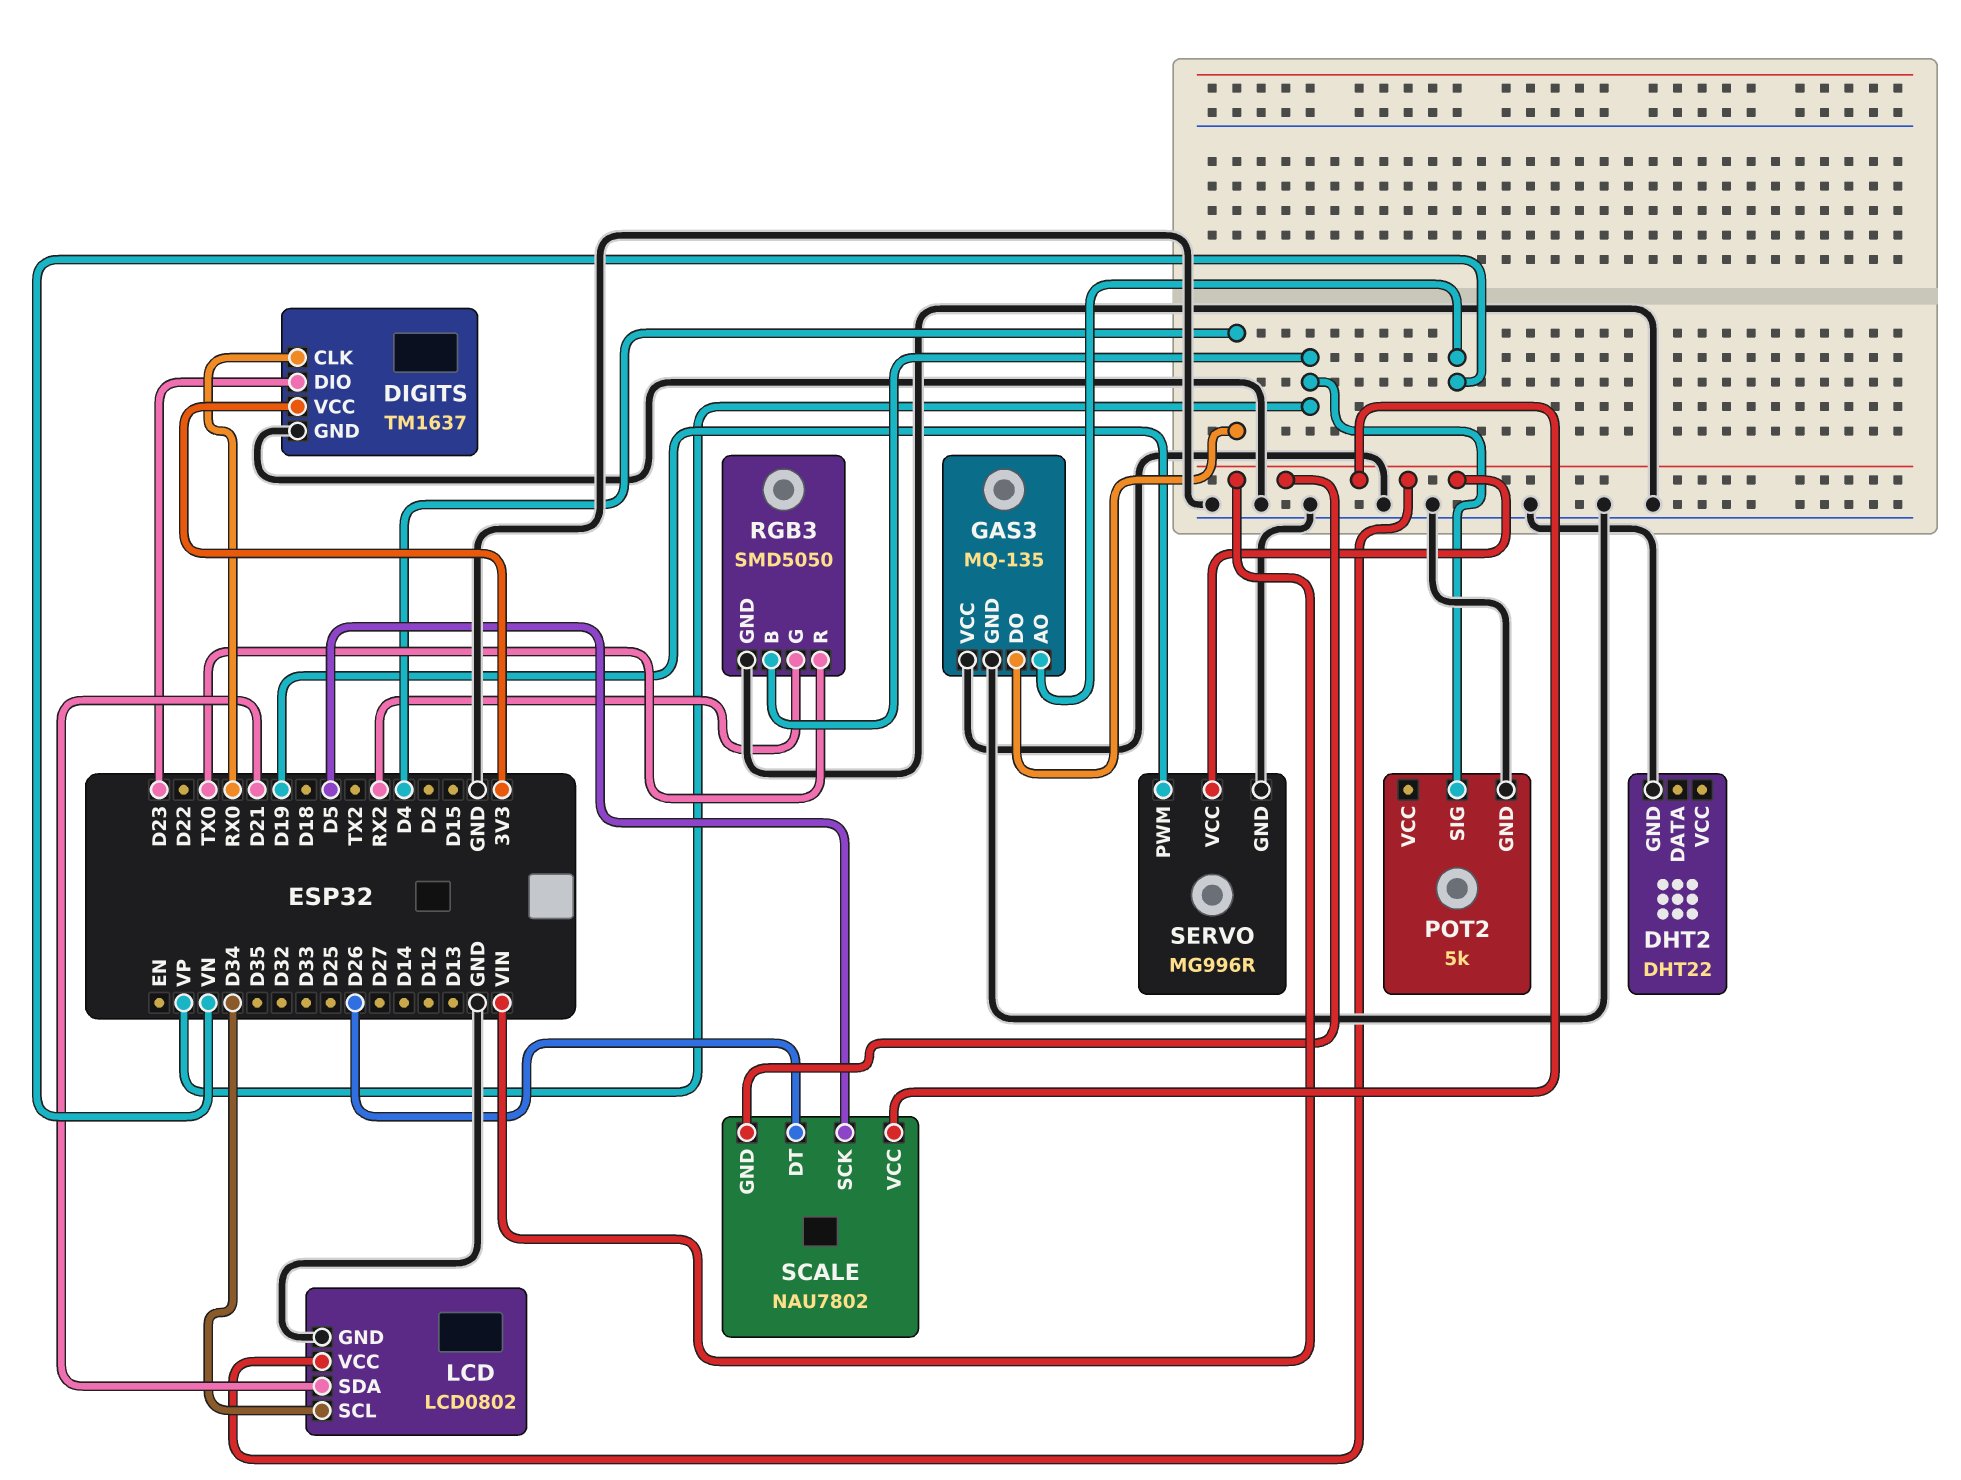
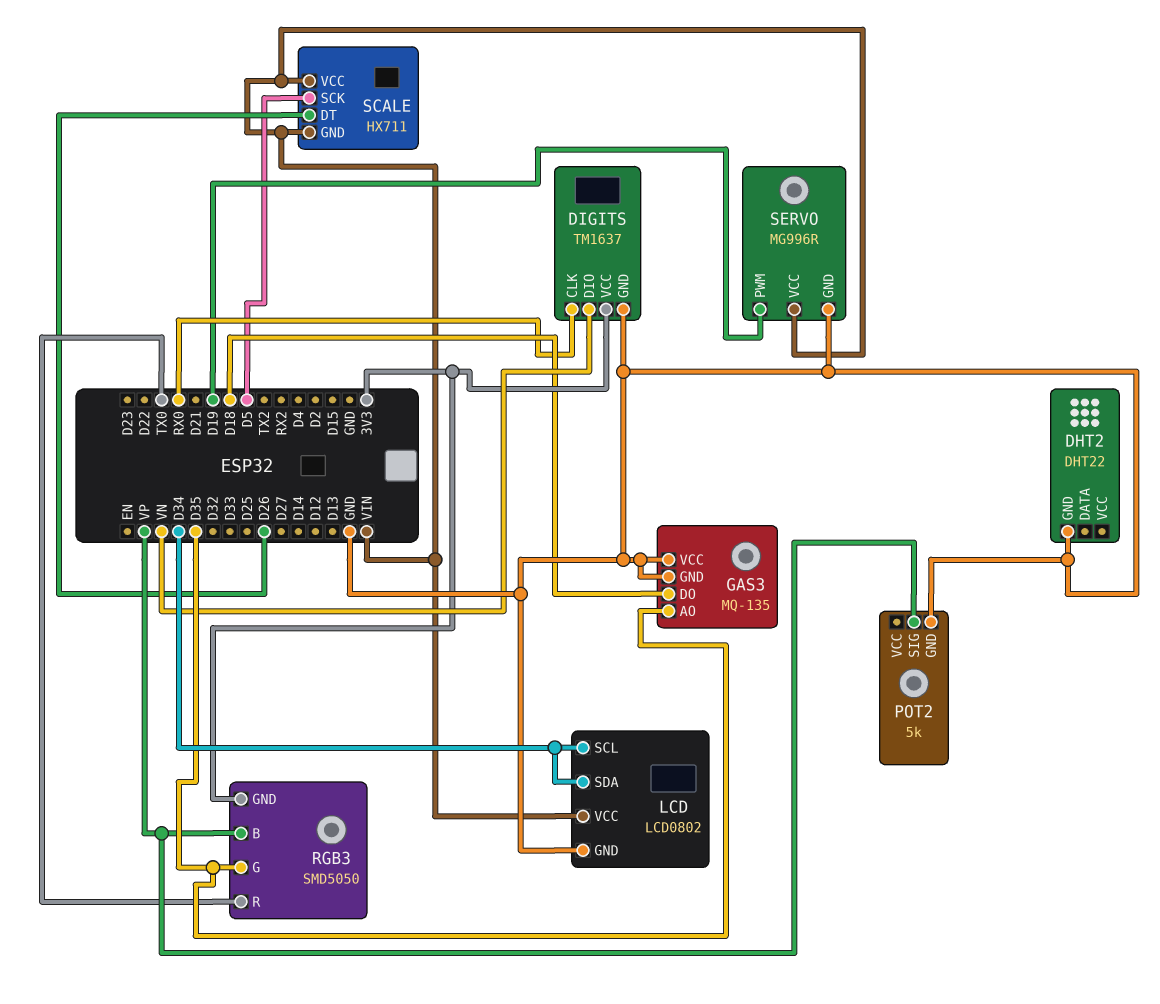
DIGITS pin DIO: D23 -> VN
GAS3 pin AO: VN -> D35
GAS3 pin DO: D4 -> D18
LCD pin SDA: D21 -> D34
RGB3 pin G: RX2 -> D35
RGB3 pin GND: GND -> 3V3
SCALE: NAU7802 -> HX711

